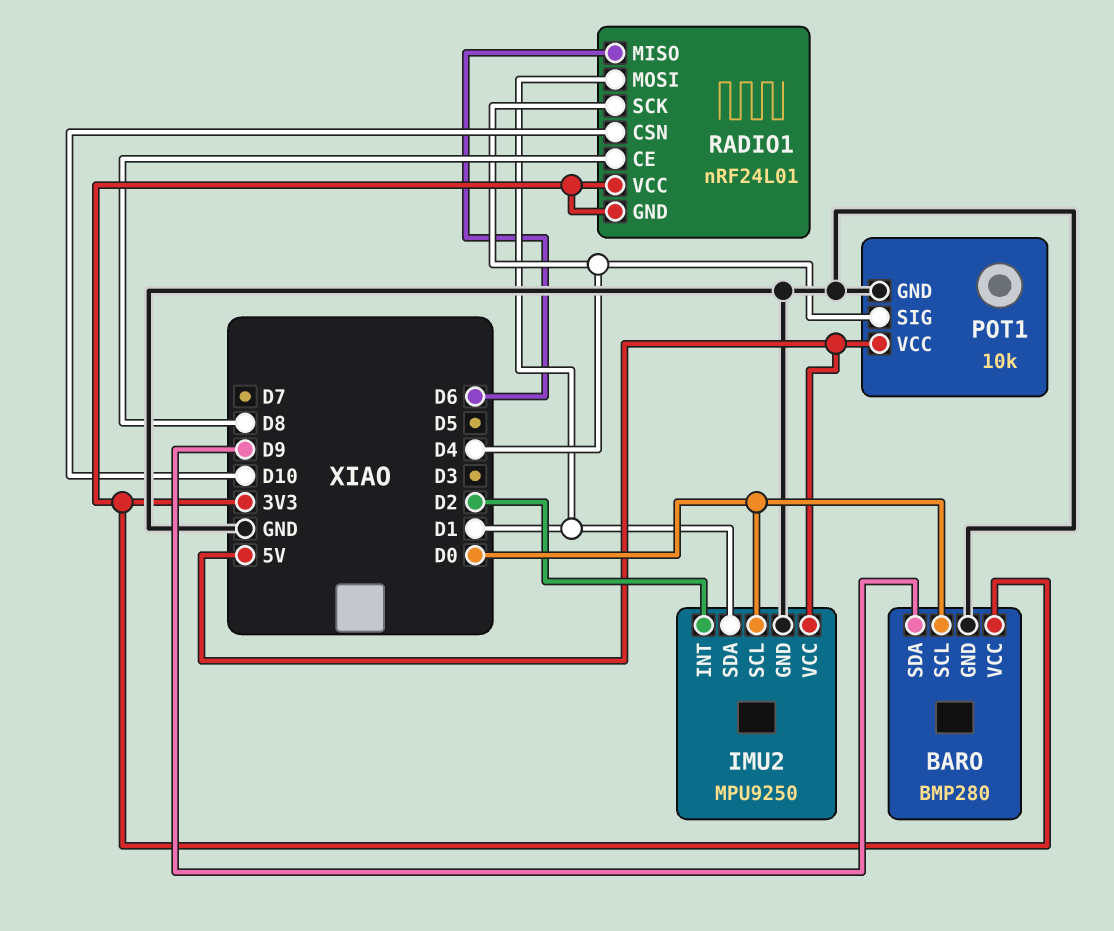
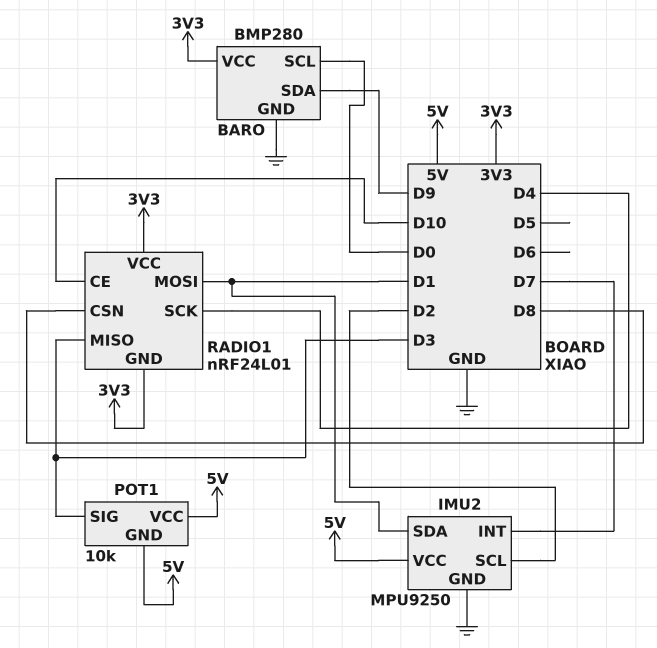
IMU2 pin INT: D2 -> D7
IMU2 pin SCL: D0 -> D2
POT1 pin GND: GND -> 5V
POT1 pin SIG: D4 -> D3
RADIO1 pin CE: D8 -> D10
RADIO1 pin CSN: D10 -> D8
RADIO1 pin MISO: D6 -> D3

